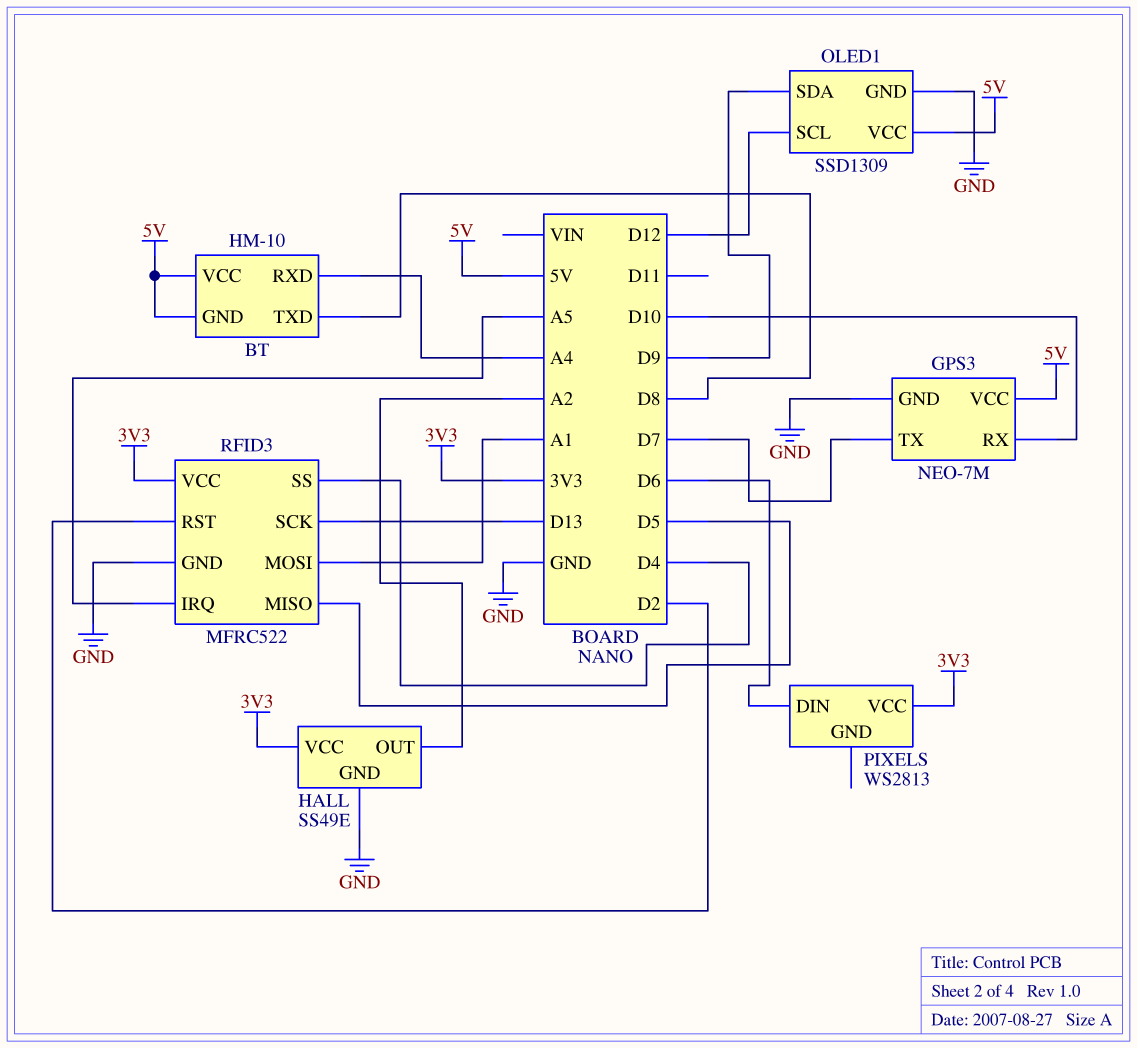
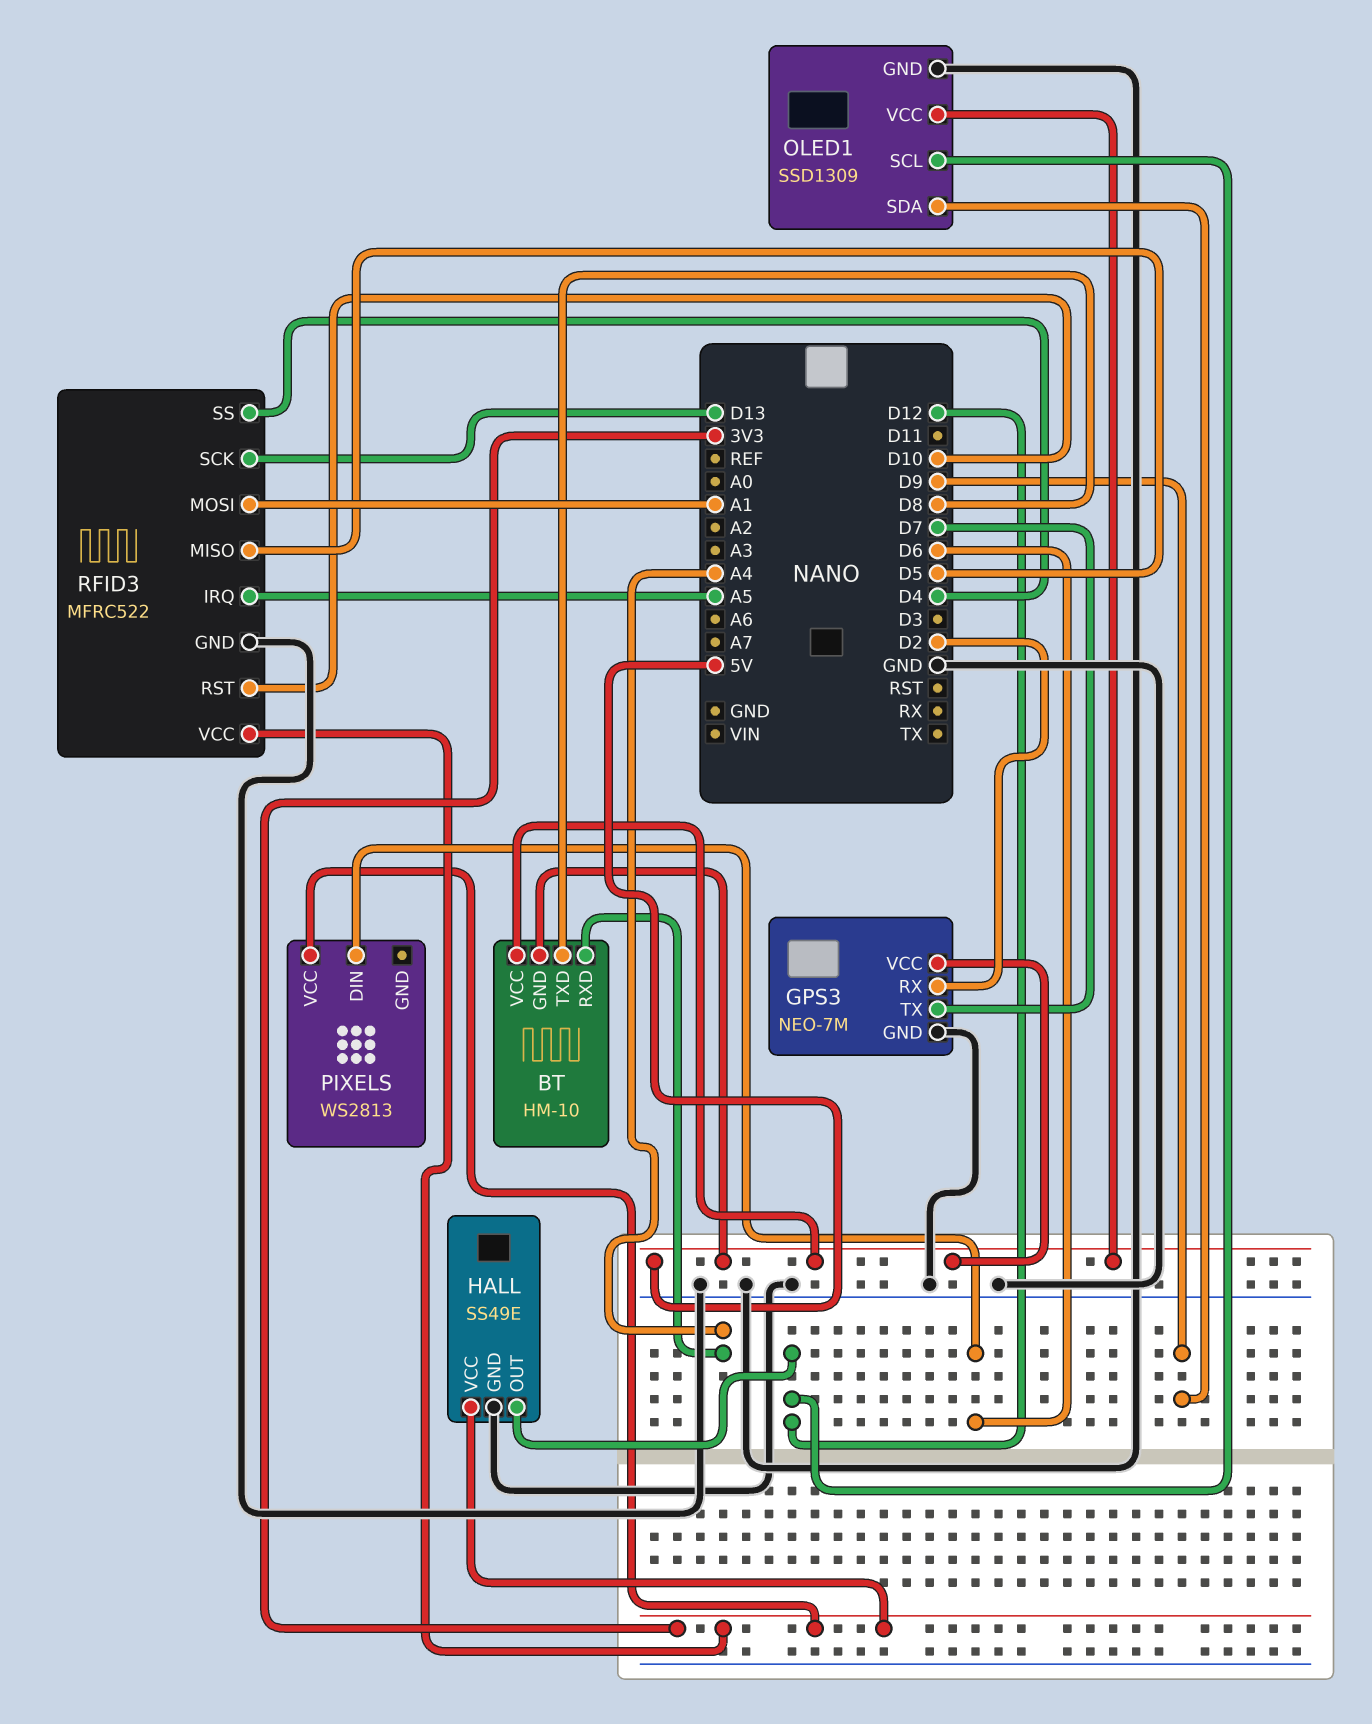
GPS3 pin RX: D10 -> D2
HALL pin OUT: A2 -> D12
RFID3 pin RST: D2 -> D10

